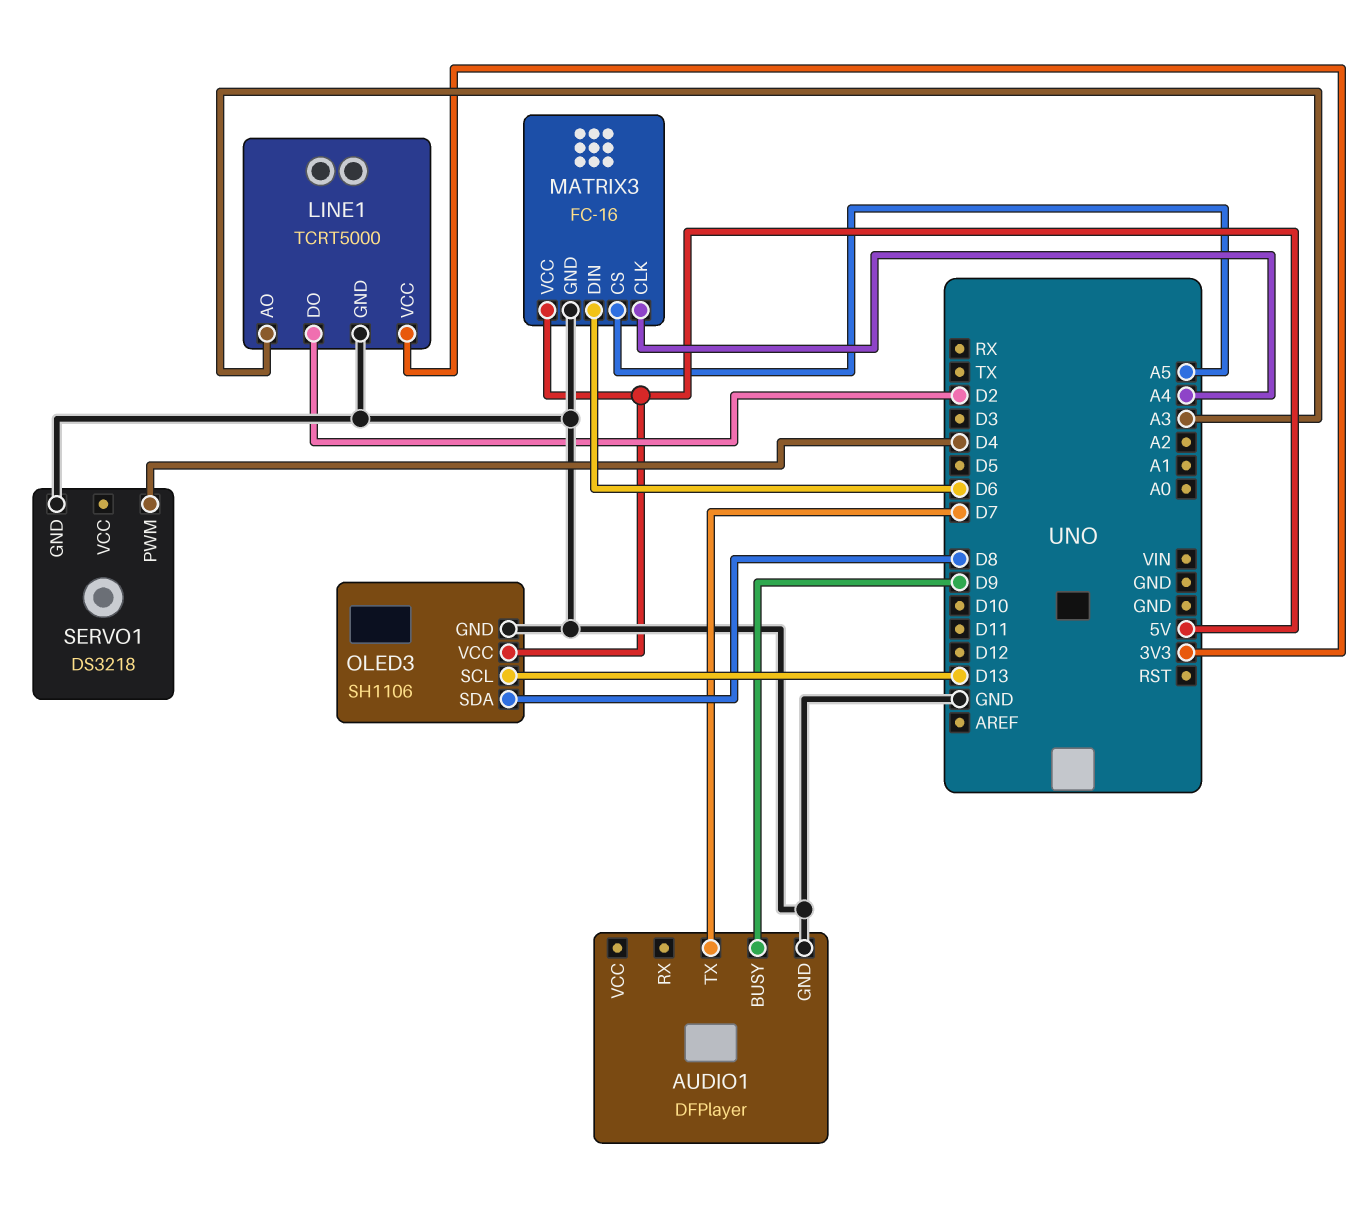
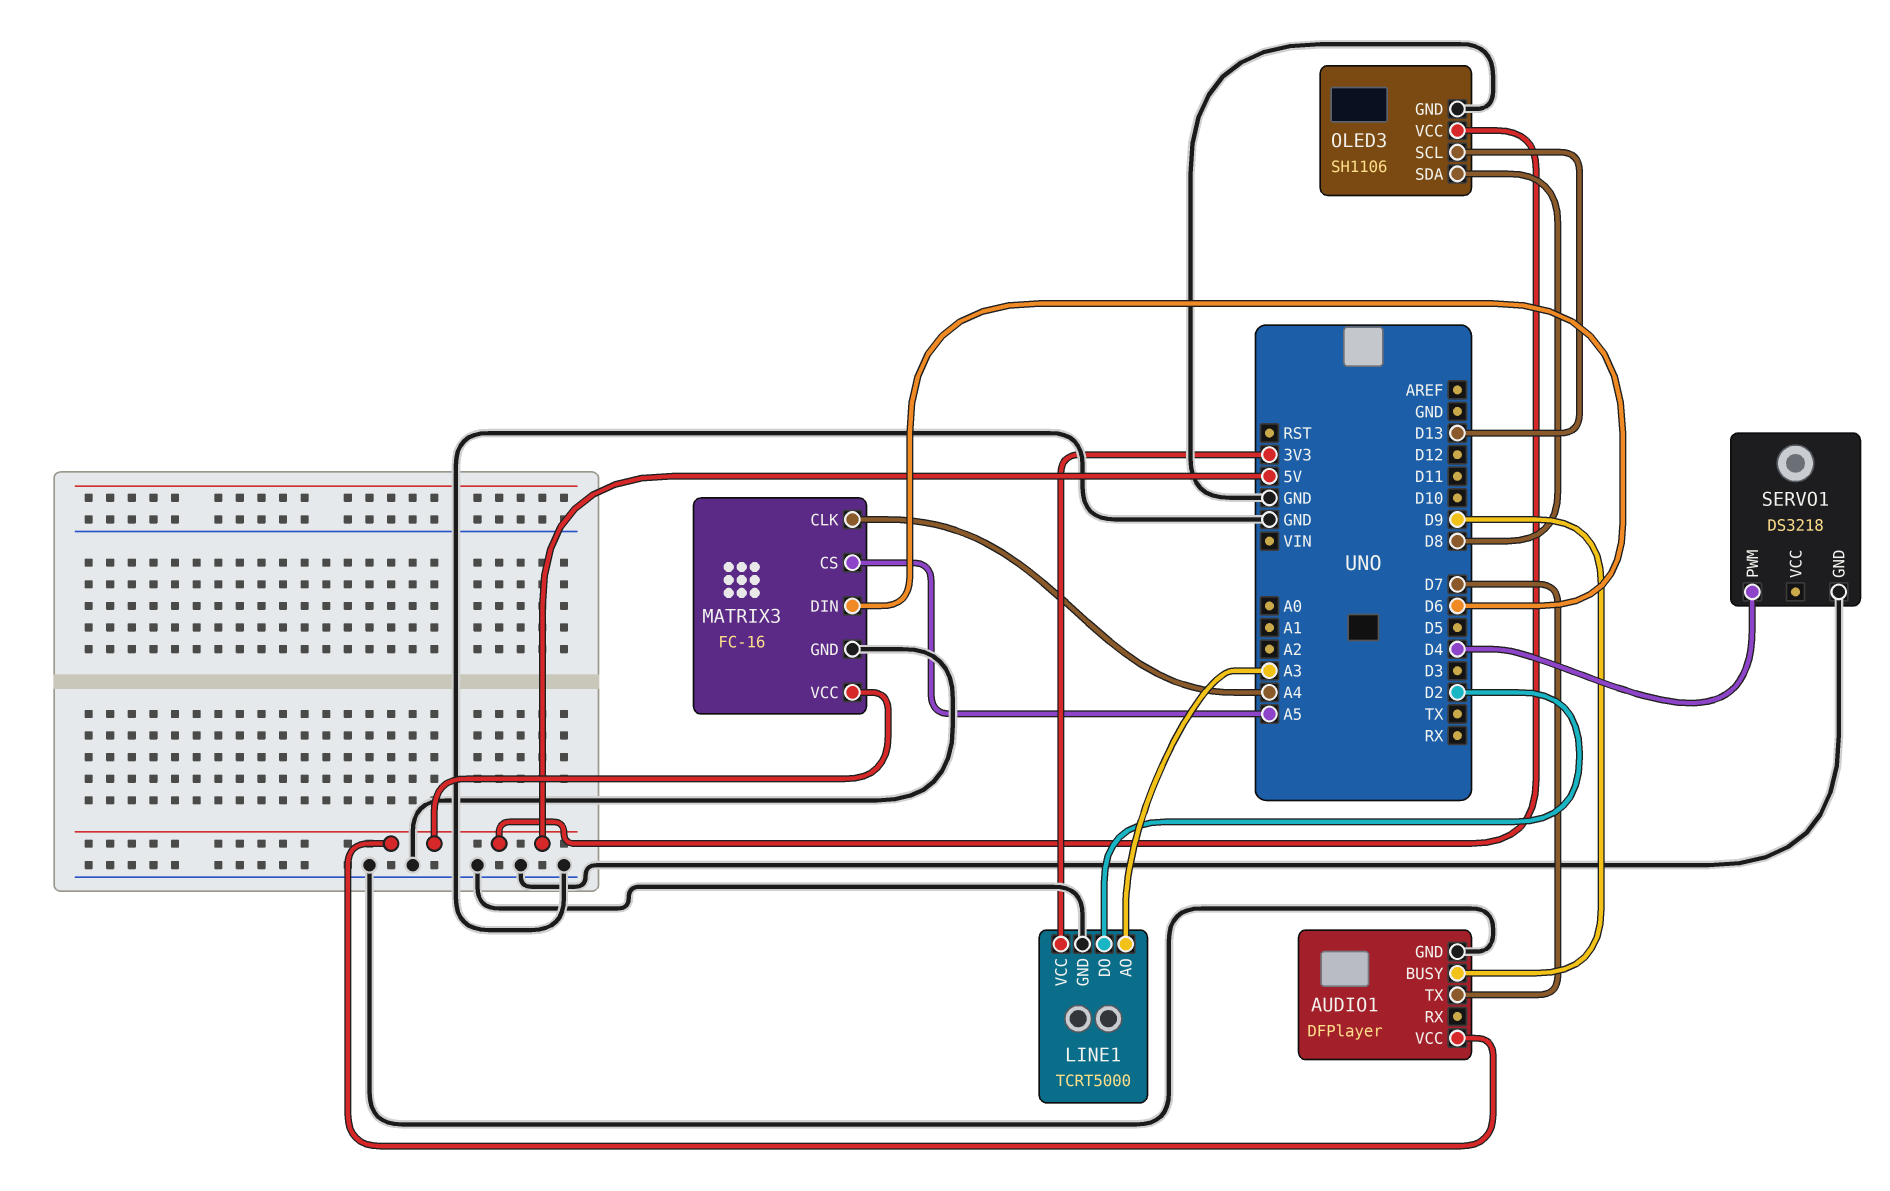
AUDIO1 pin VCC: none -> 5V

